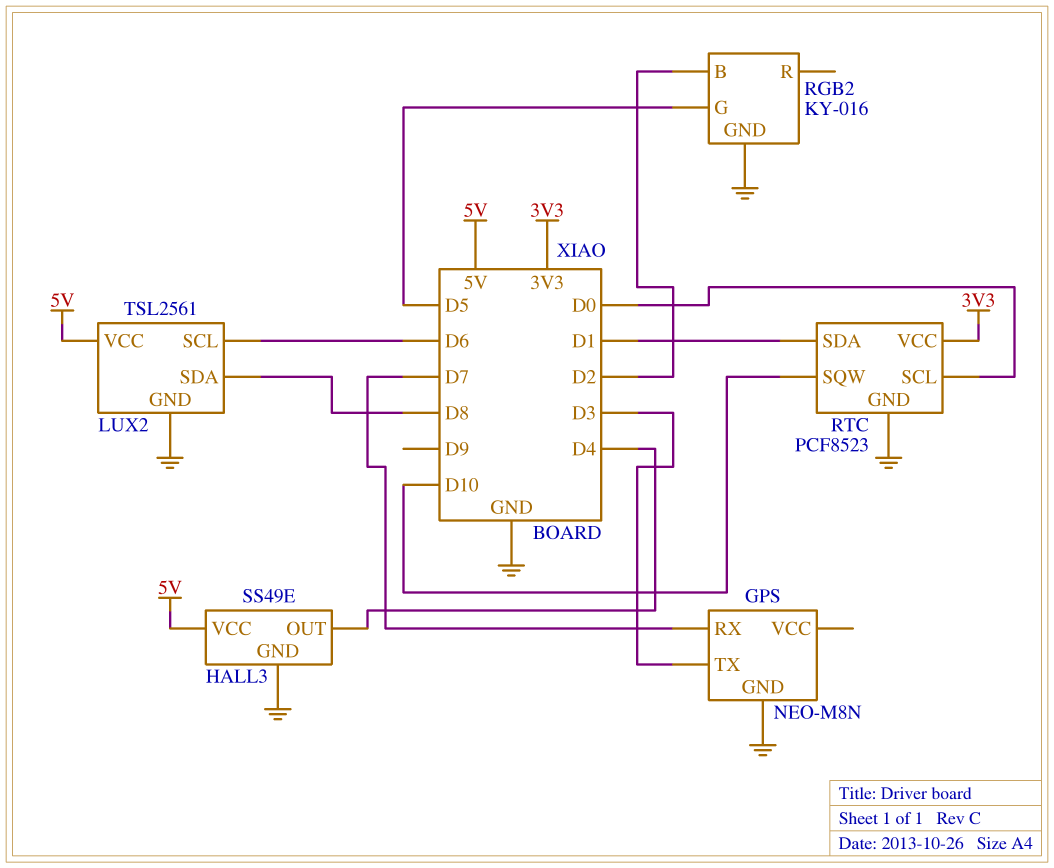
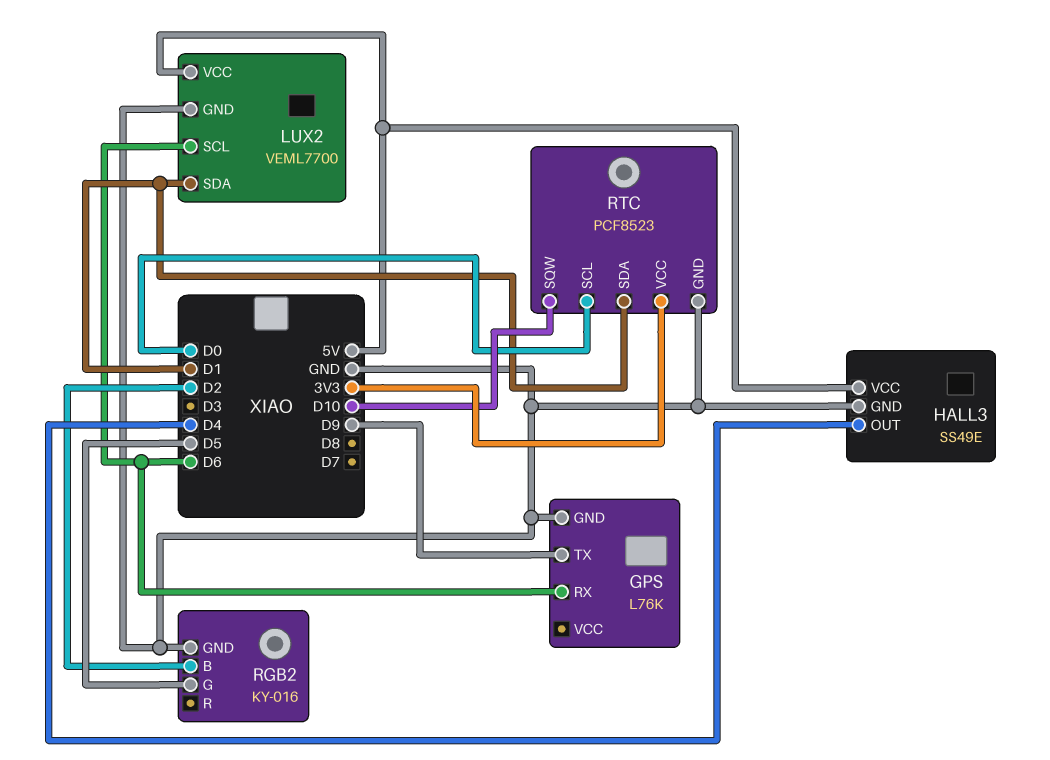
GPS: NEO-M8N -> L76K
GPS pin RX: D7 -> D6
GPS pin TX: D3 -> D9
LUX2: TSL2561 -> VEML7700
LUX2 pin SDA: D8 -> D1

